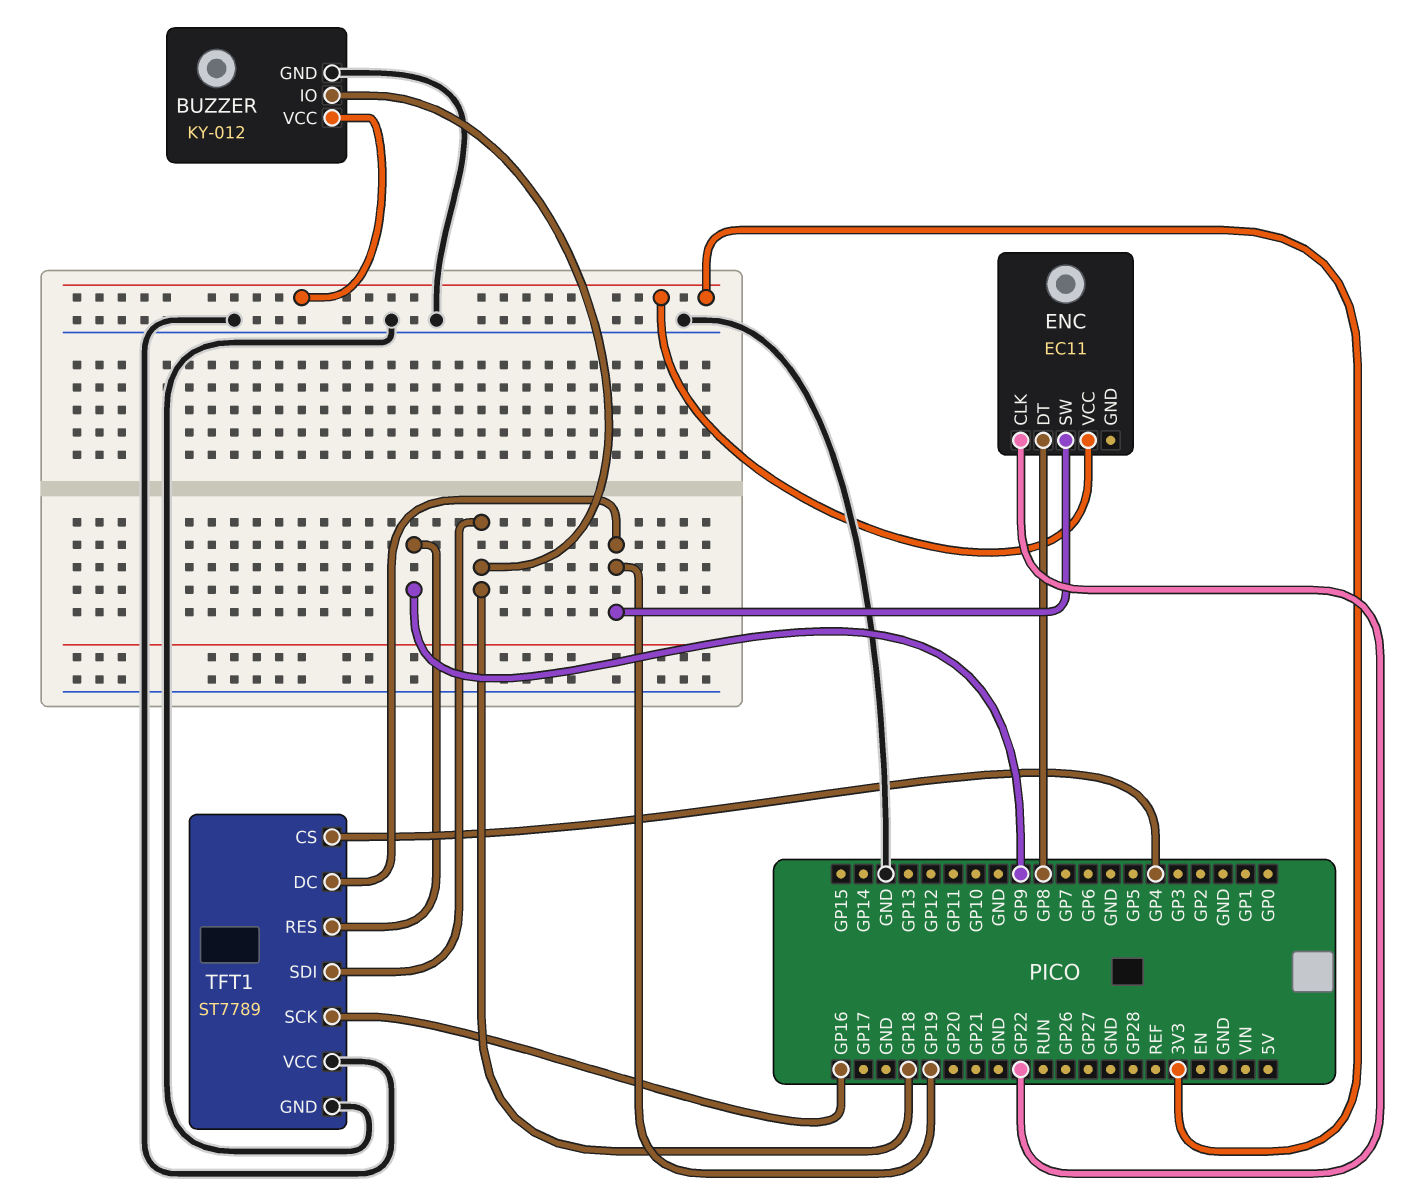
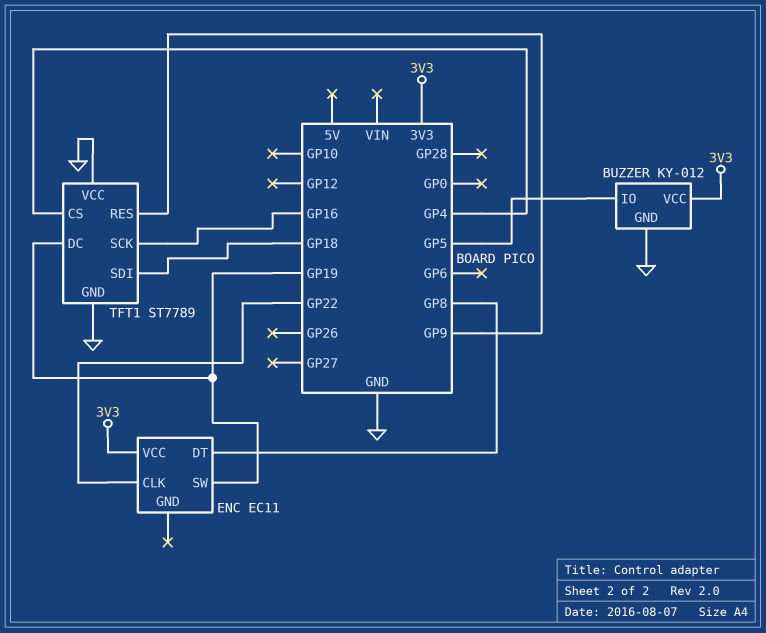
BUZZER pin IO: GP18 -> GP5

